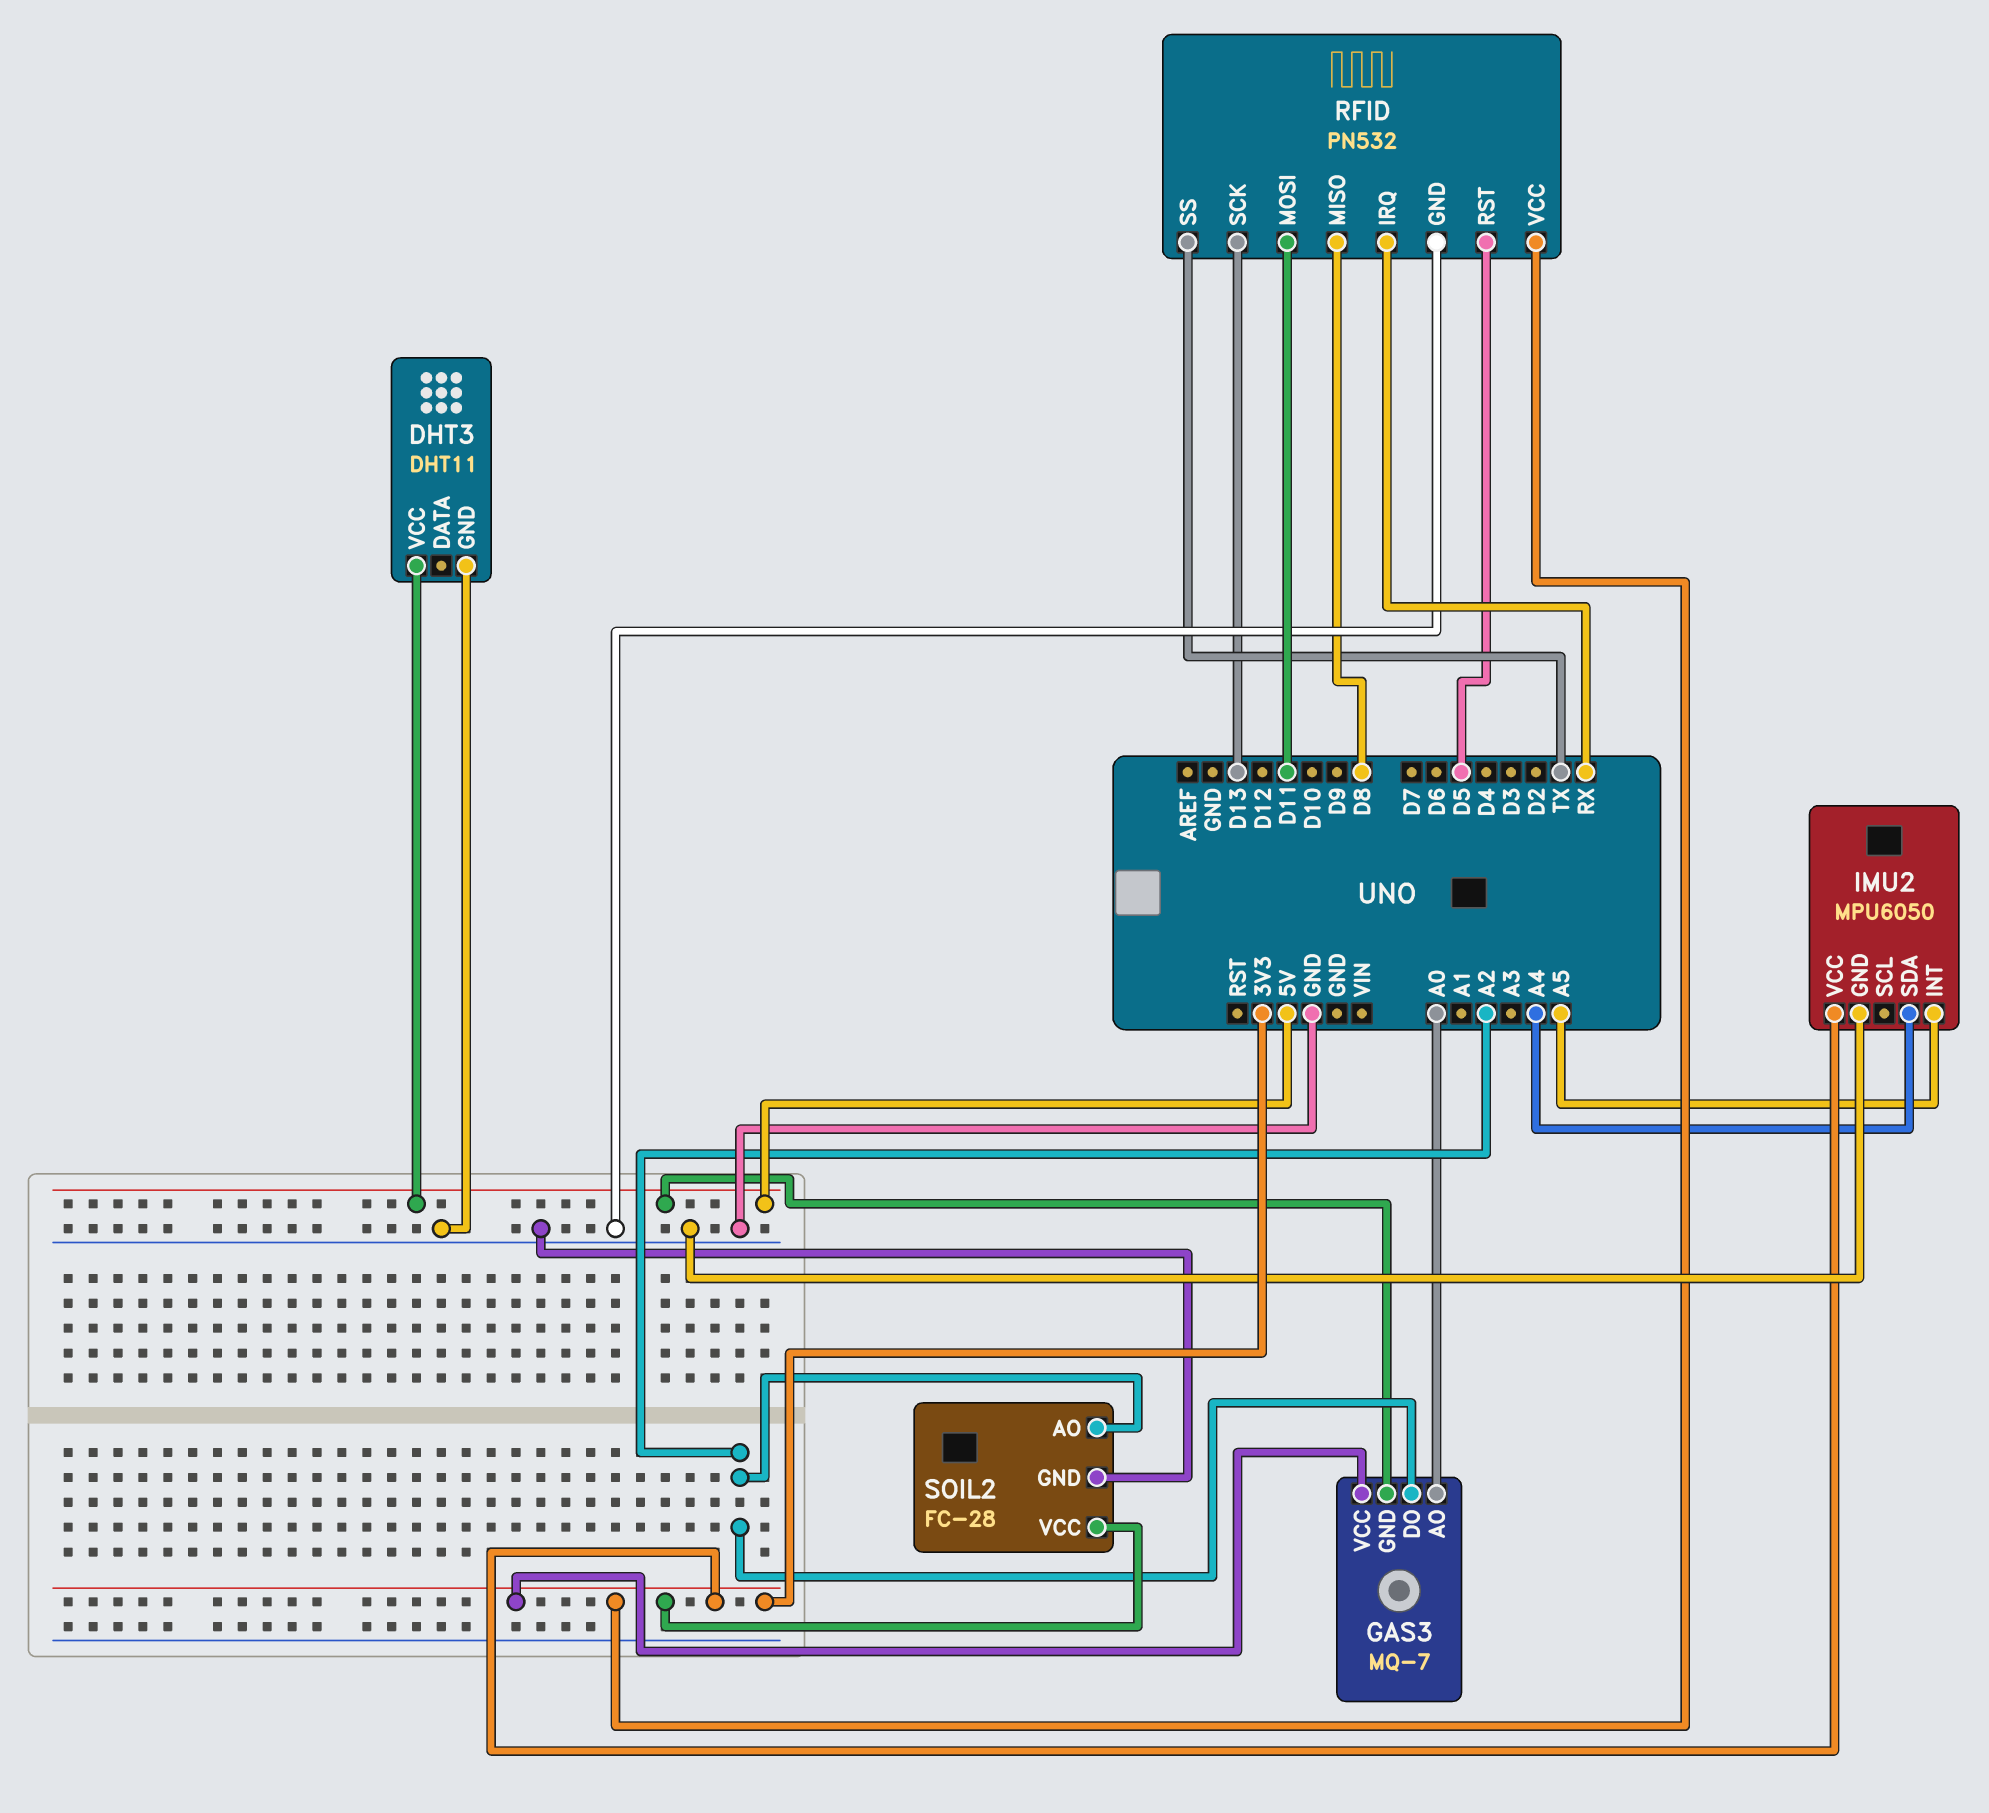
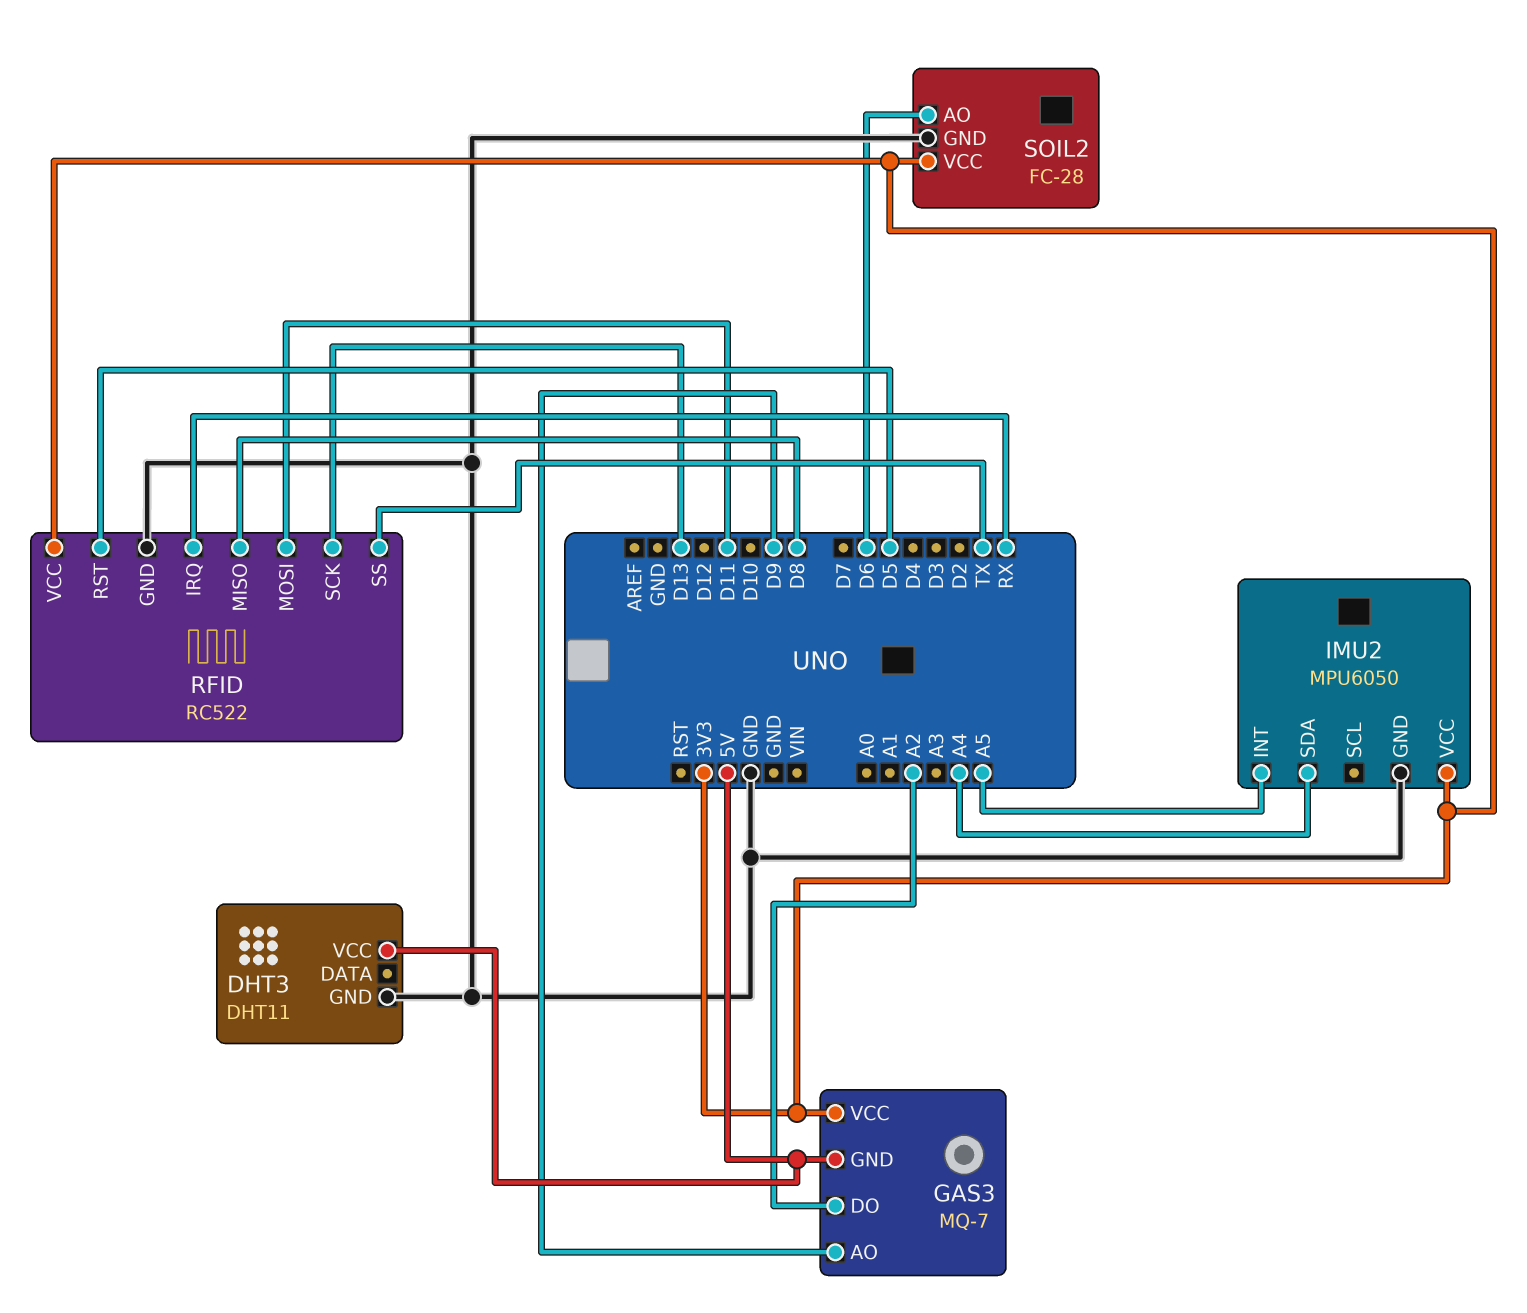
GAS3 pin AO: A0 -> D9
RFID: PN532 -> RC522
SOIL2 pin AO: A2 -> D6

